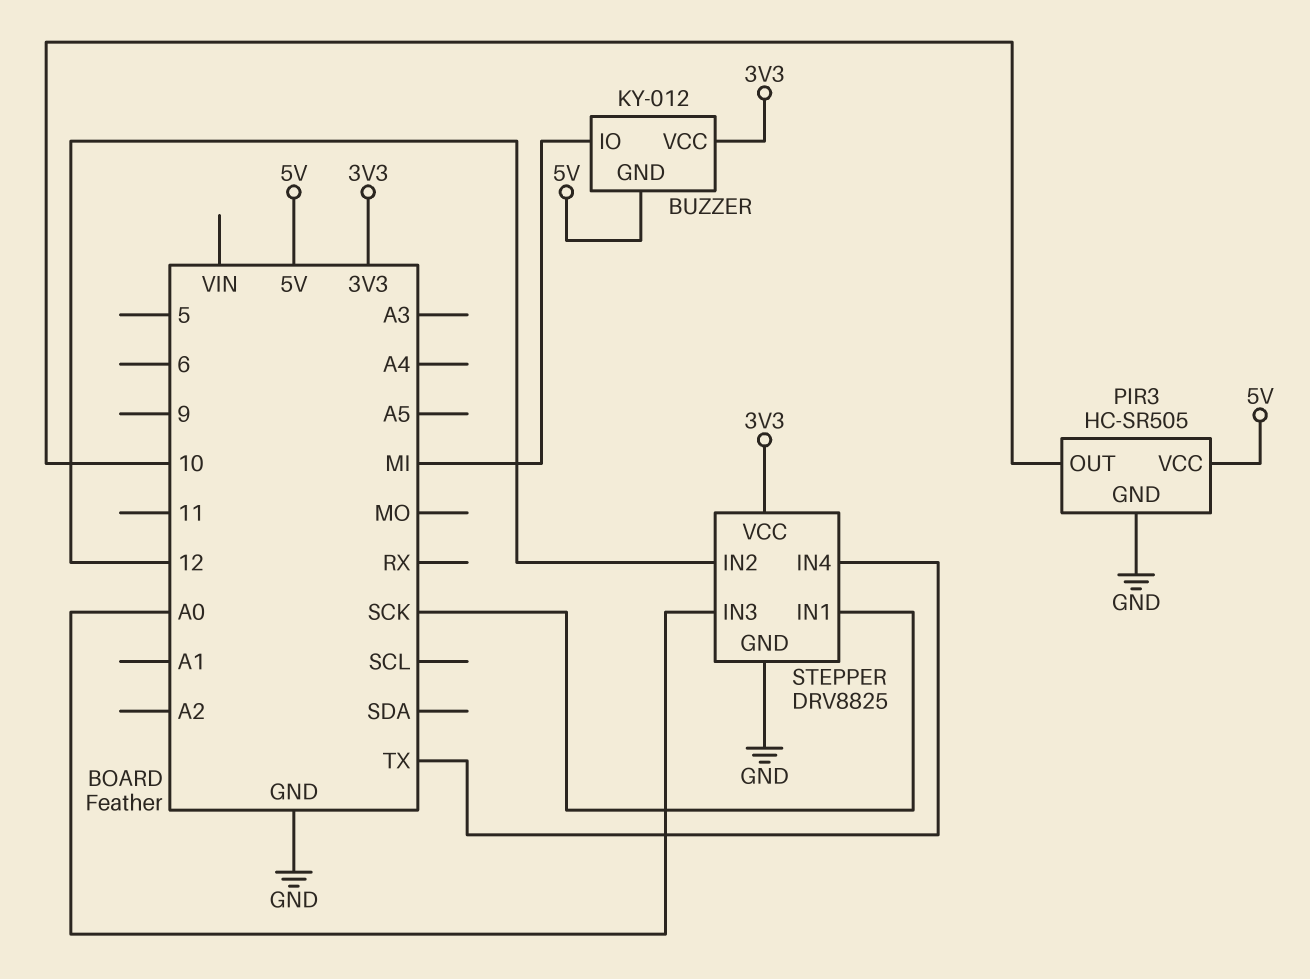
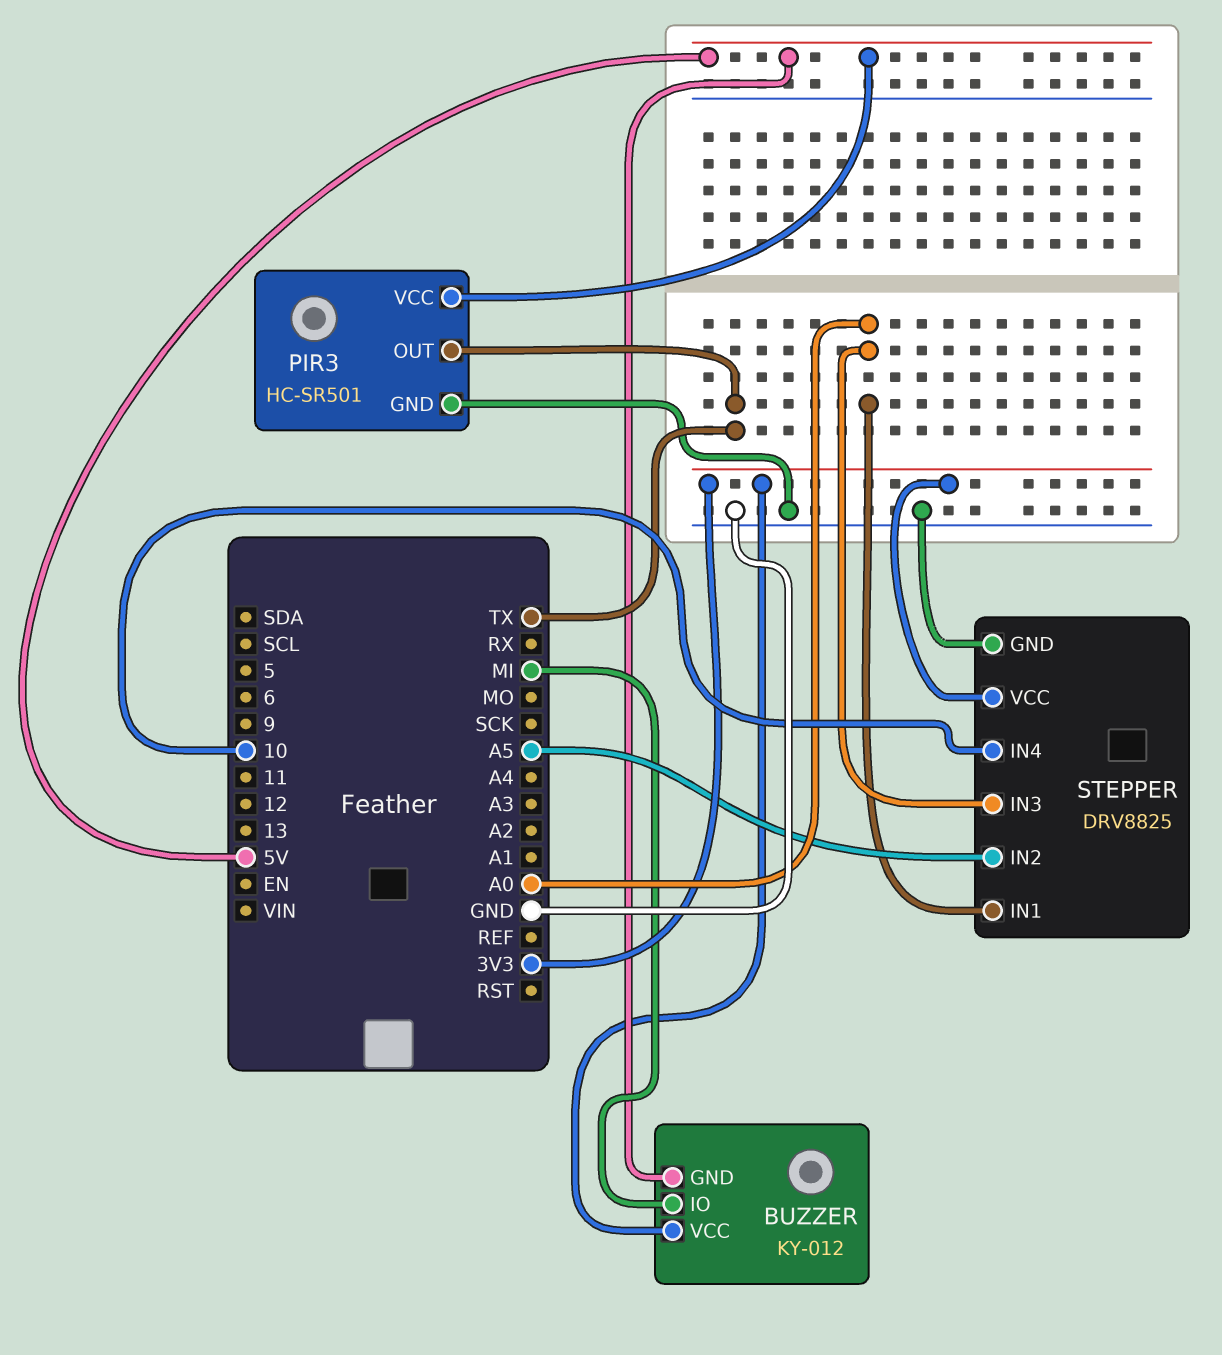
PIR3: HC-SR505 -> HC-SR501
PIR3 pin OUT: 10 -> TX
STEPPER pin IN1: SCK -> A0
STEPPER pin IN2: 12 -> A5
STEPPER pin IN4: TX -> 10

